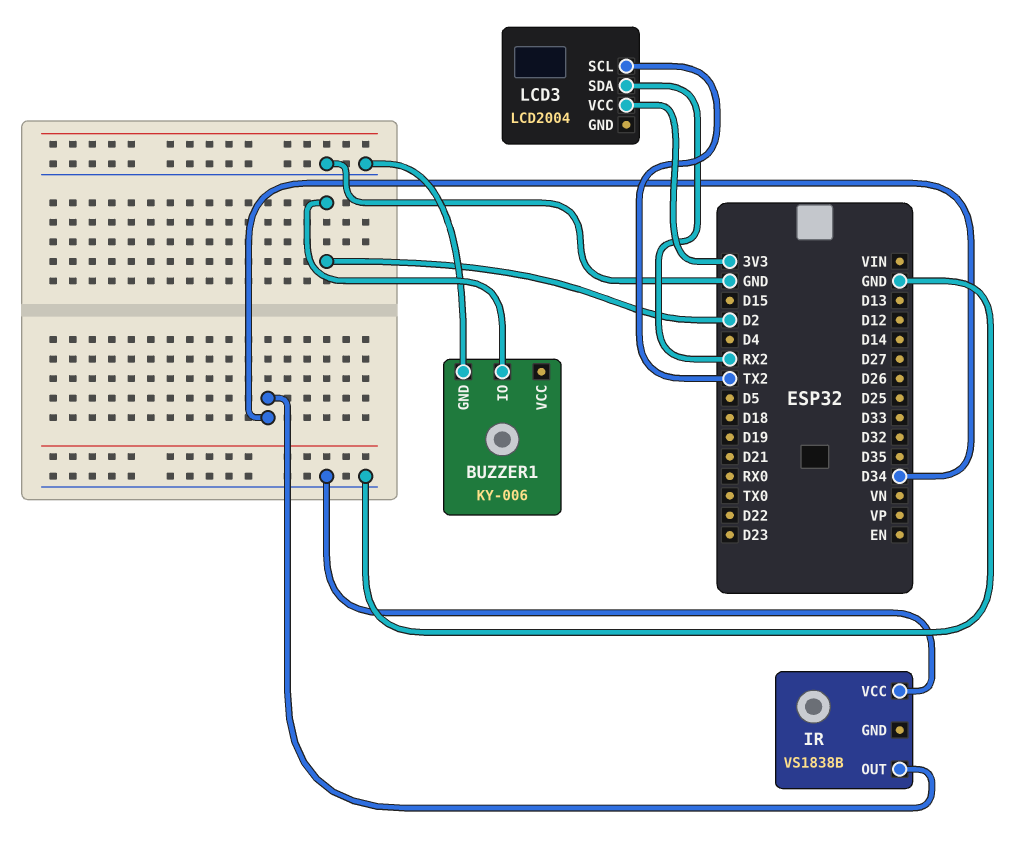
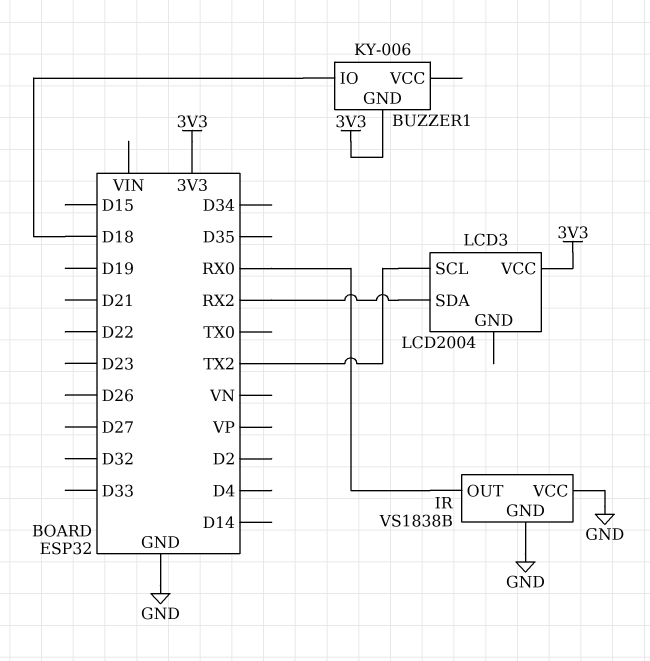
BUZZER1 pin GND: GND -> 3V3
BUZZER1 pin IO: D2 -> D18
IR pin GND: none -> GND
IR pin OUT: D34 -> RX0

